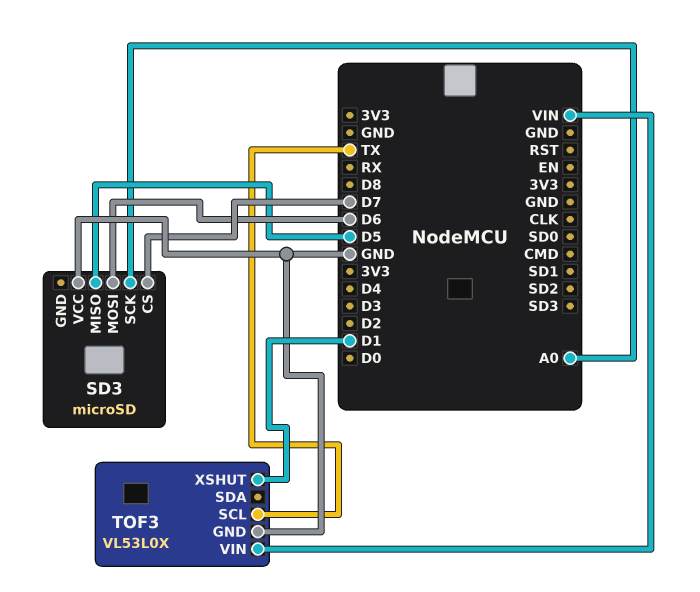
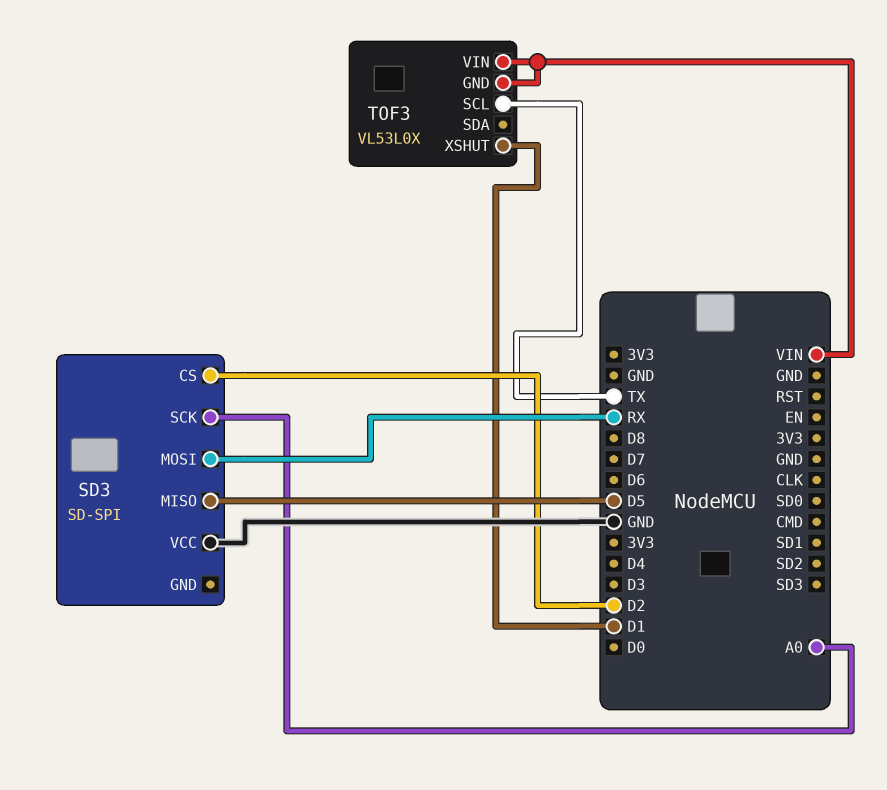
SD3: microSD -> SD-SPI
SD3 pin CS: D7 -> D2
SD3 pin MOSI: D6 -> RX
TOF3 pin GND: GND -> VIN

